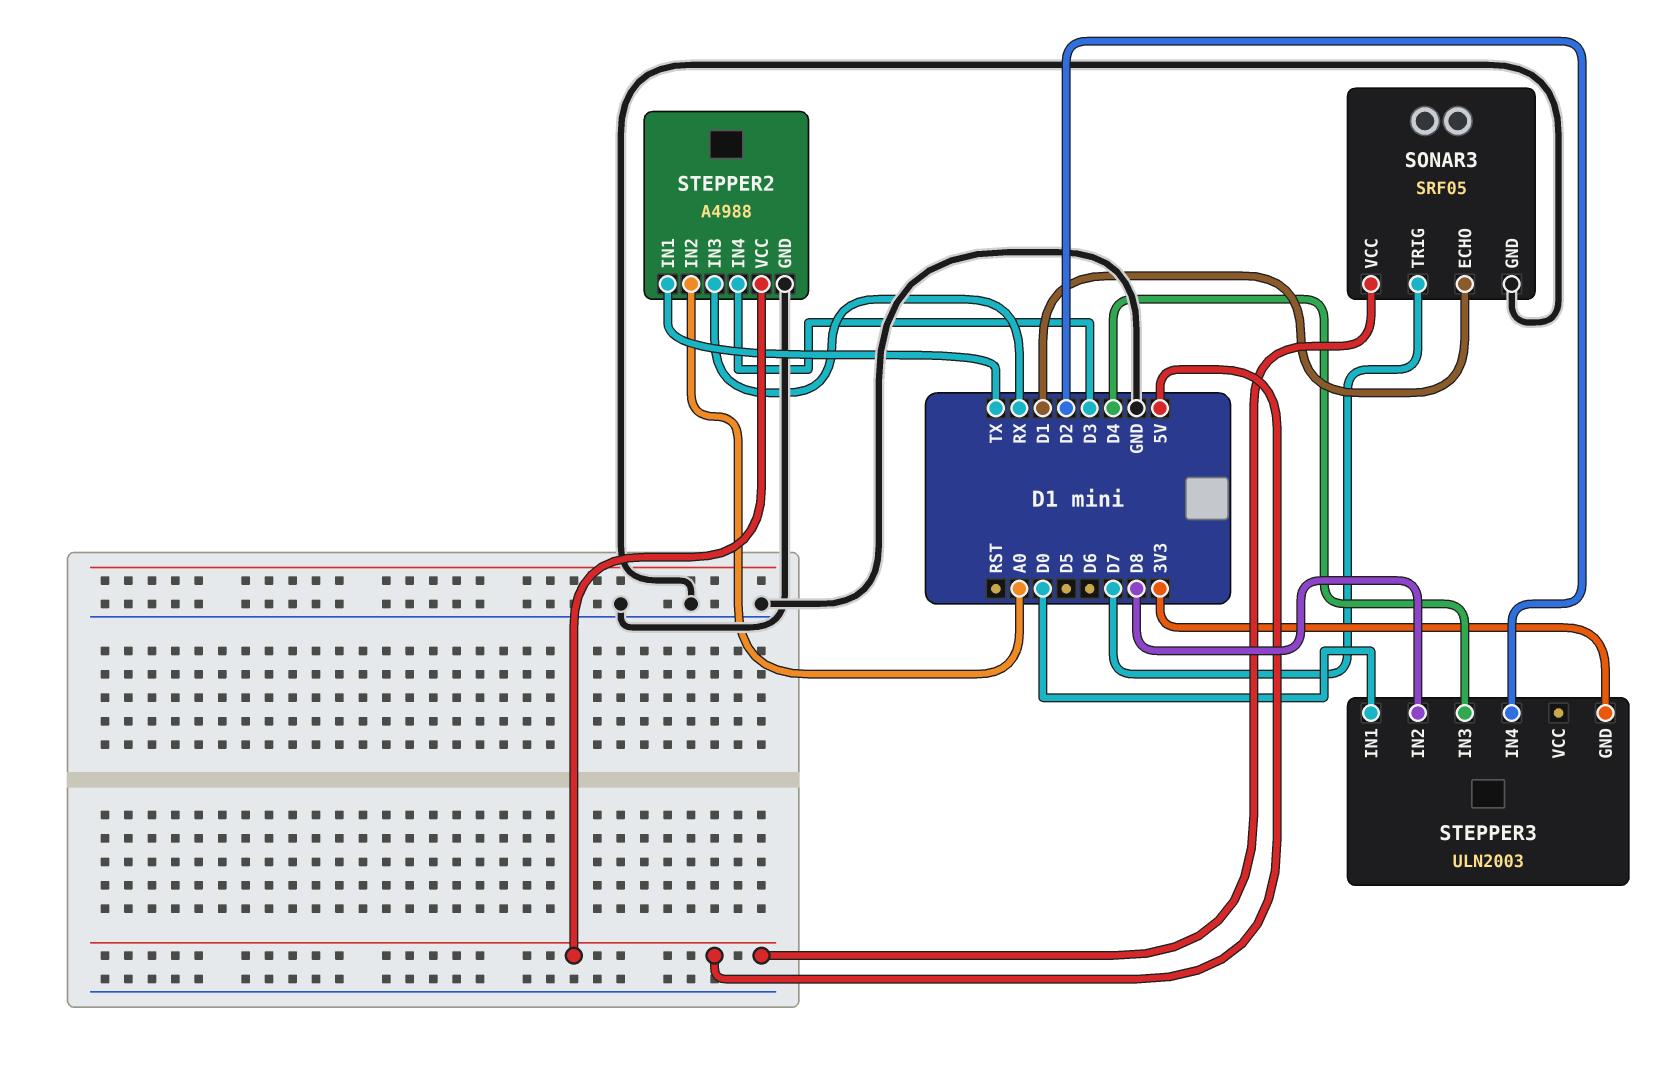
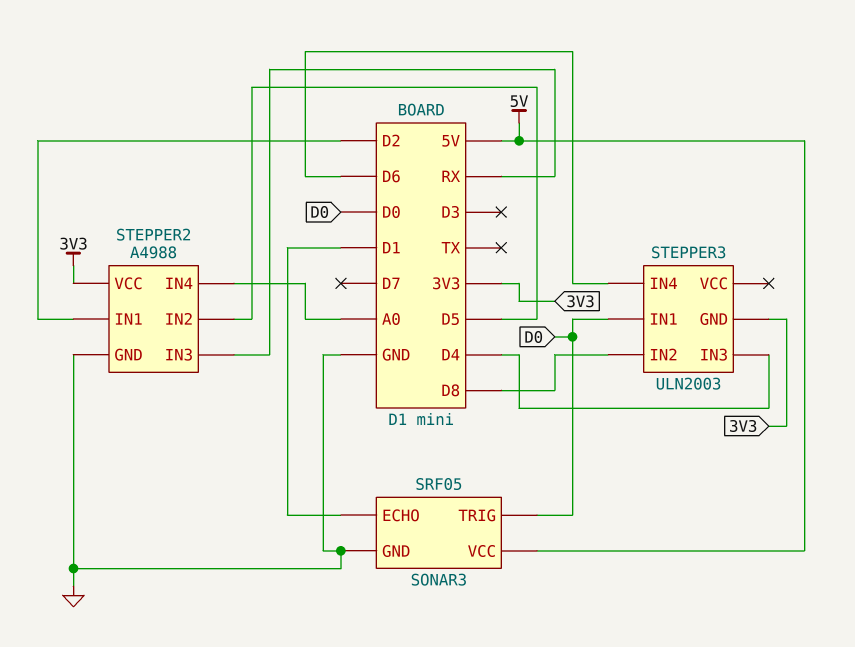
SONAR3 pin TRIG: D7 -> D0
STEPPER2 pin IN1: TX -> D2
STEPPER2 pin IN2: A0 -> D5
STEPPER2 pin IN4: D3 -> A0
STEPPER2 pin VCC: 5V -> 3V3
STEPPER3 pin IN4: D2 -> D6

